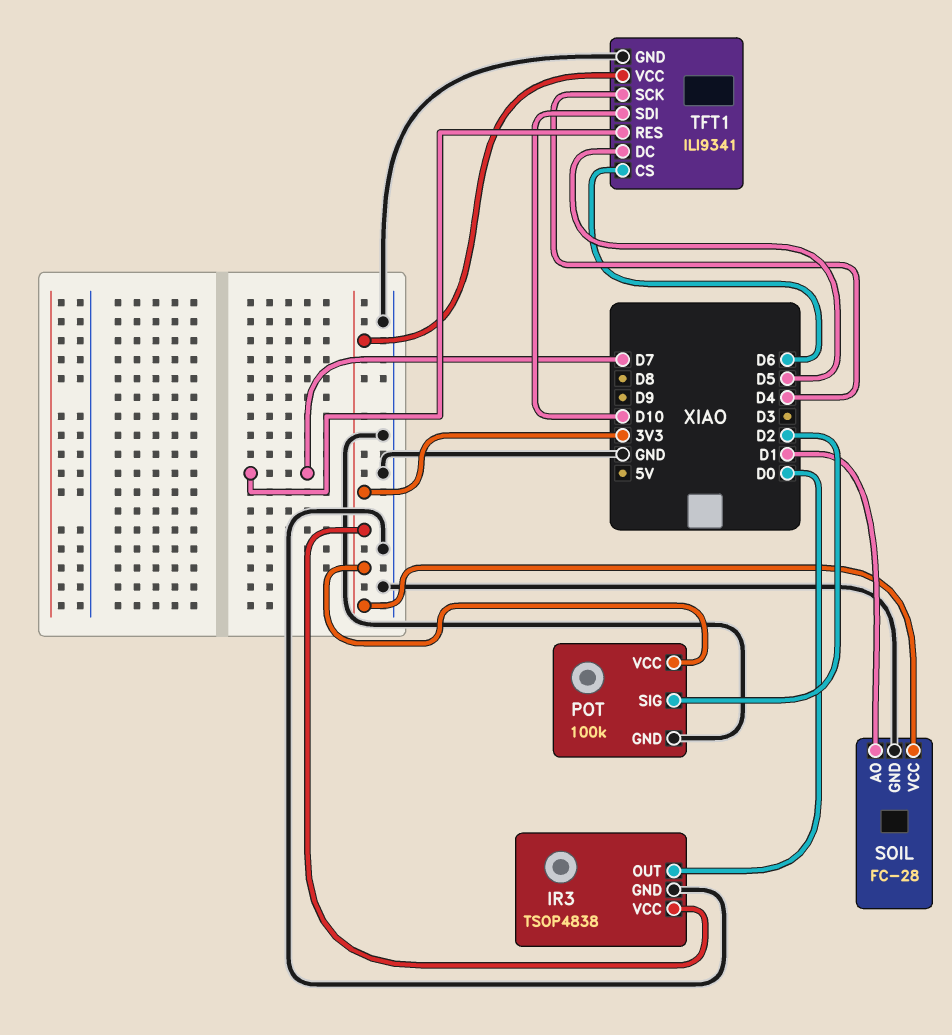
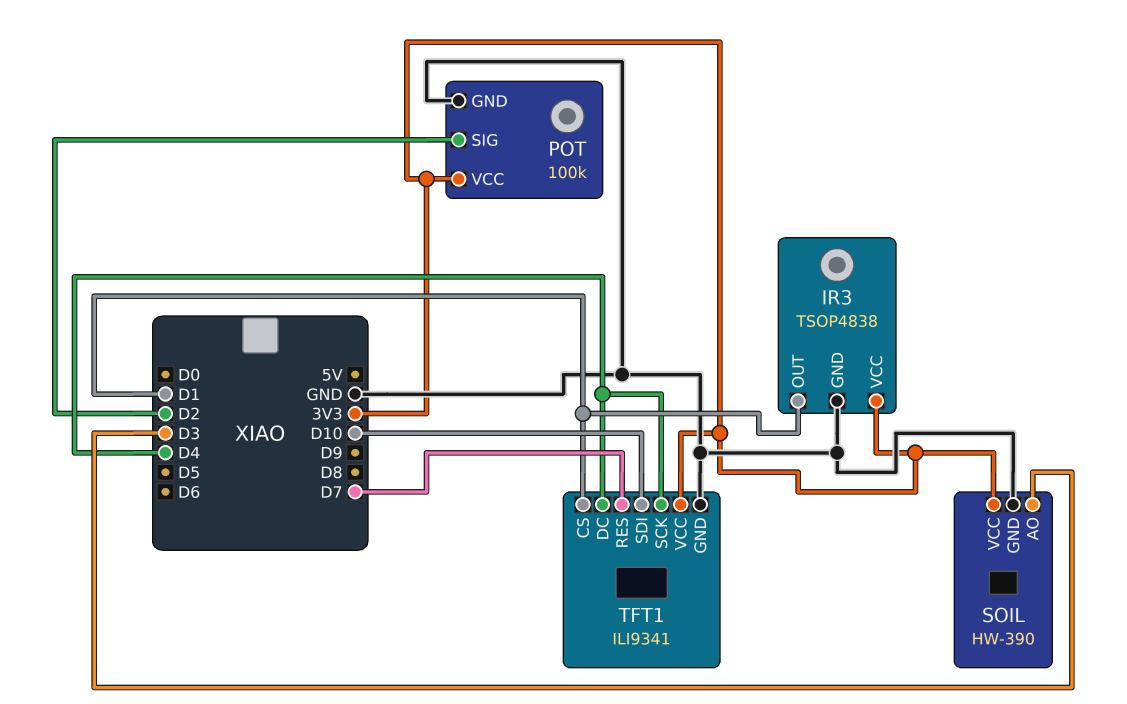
IR3 pin OUT: D0 -> D1
SOIL: FC-28 -> HW-390
SOIL pin AO: D1 -> D3
TFT1 pin CS: D6 -> D1
TFT1 pin DC: D5 -> D4

